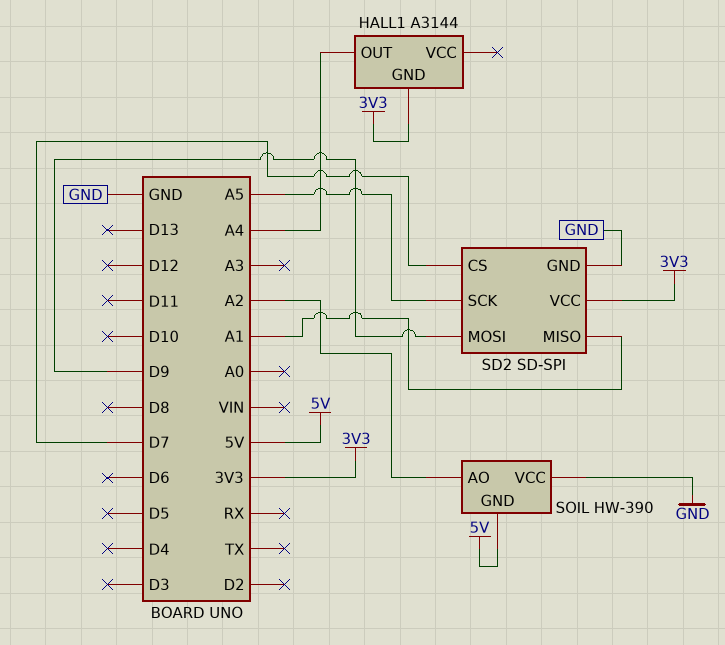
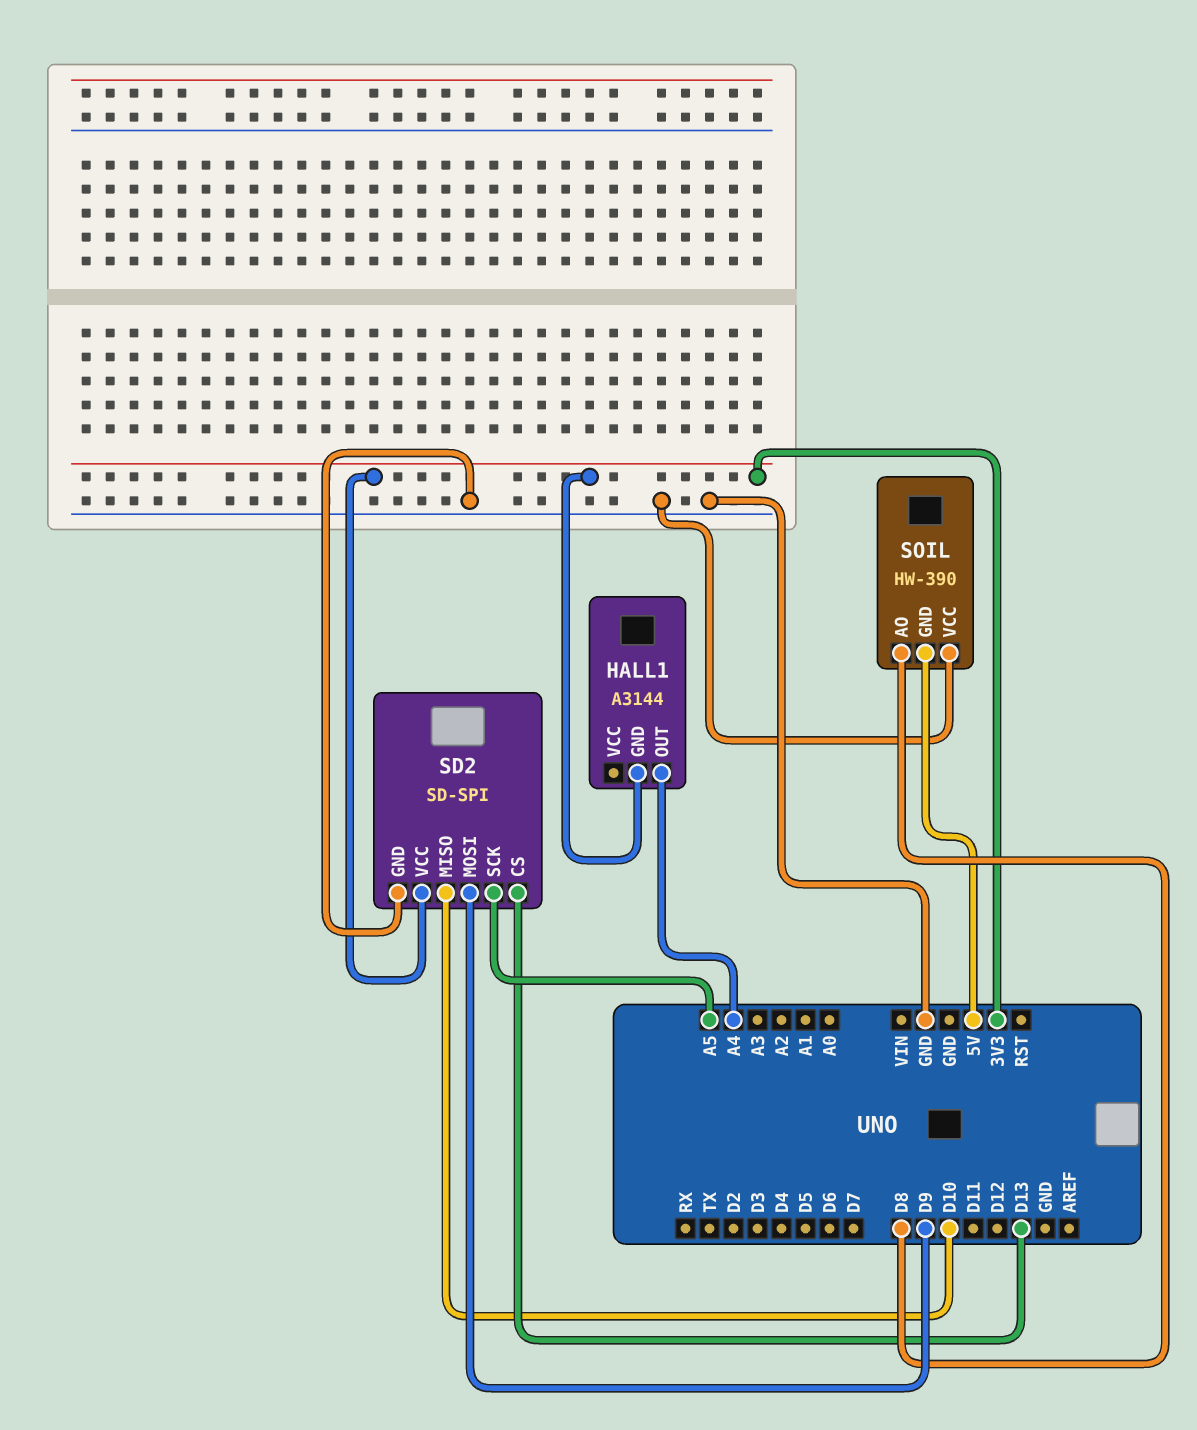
SD2 pin CS: D7 -> D13
SD2 pin MISO: A1 -> D10
SOIL pin AO: A2 -> D8

